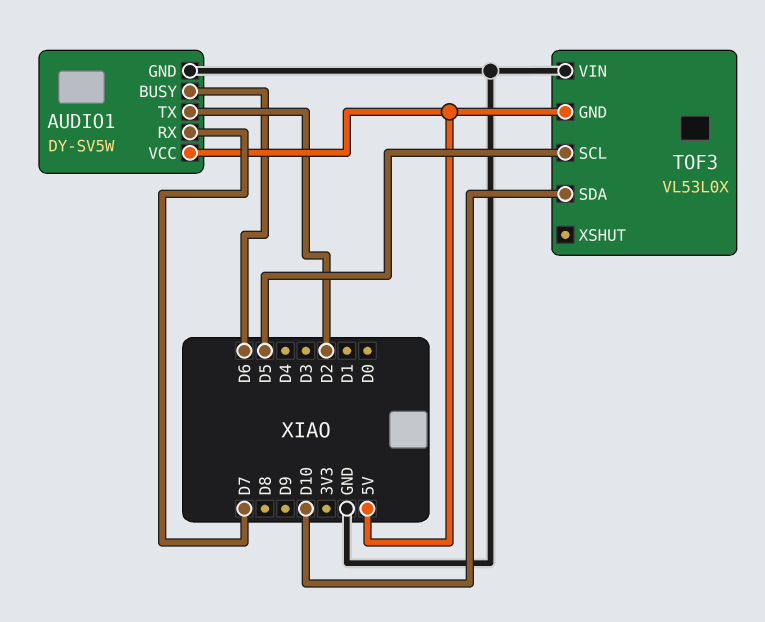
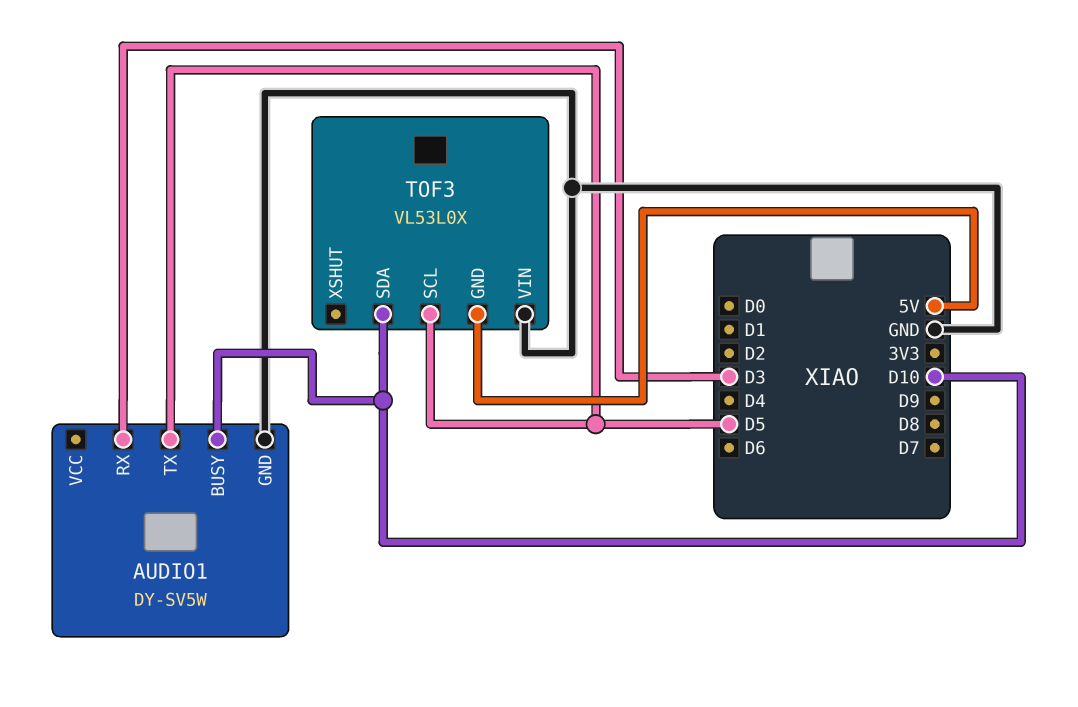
AUDIO1 pin BUSY: D6 -> D10
AUDIO1 pin RX: D7 -> D3
AUDIO1 pin TX: D2 -> D5
AUDIO1 pin VCC: 5V -> none

